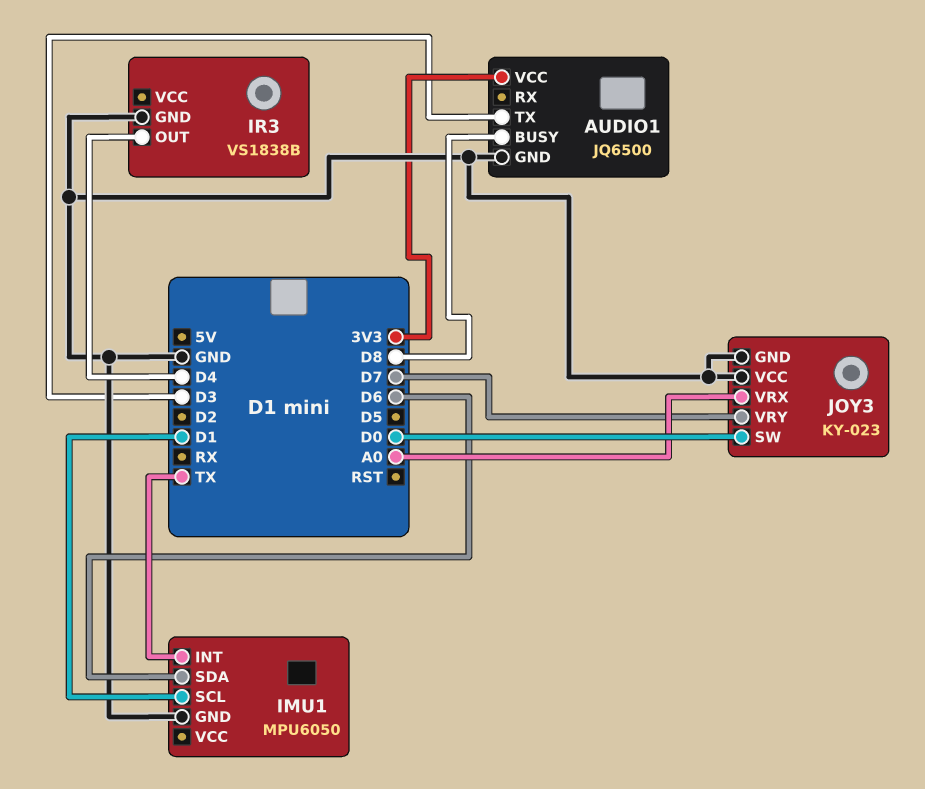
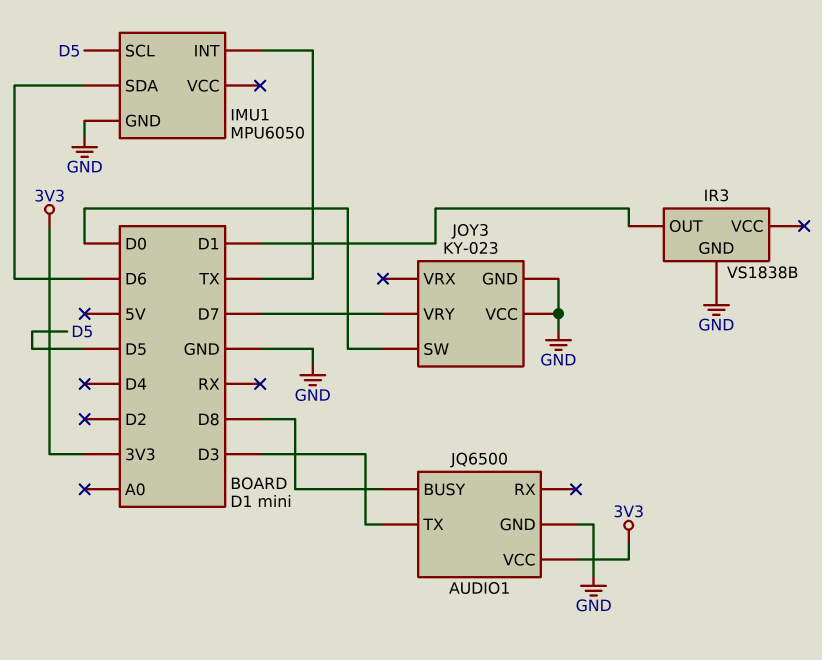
IMU1 pin SCL: D1 -> D5
IR3 pin OUT: D4 -> D1
JOY3 pin VRX: A0 -> none

